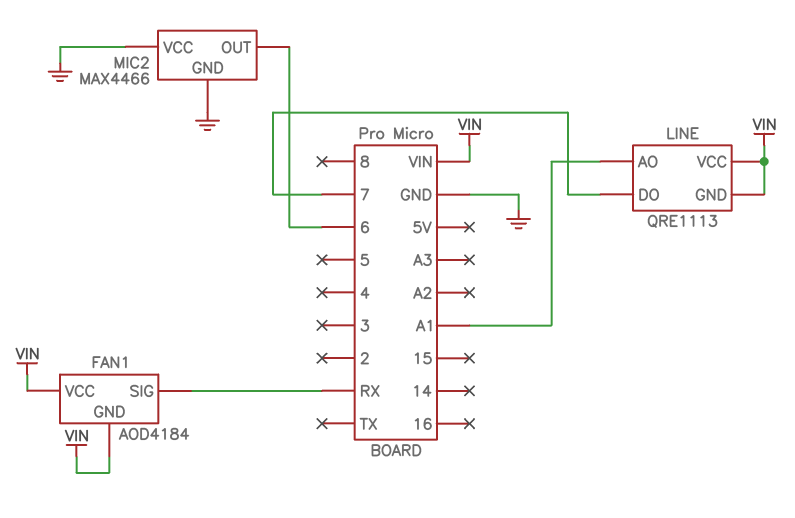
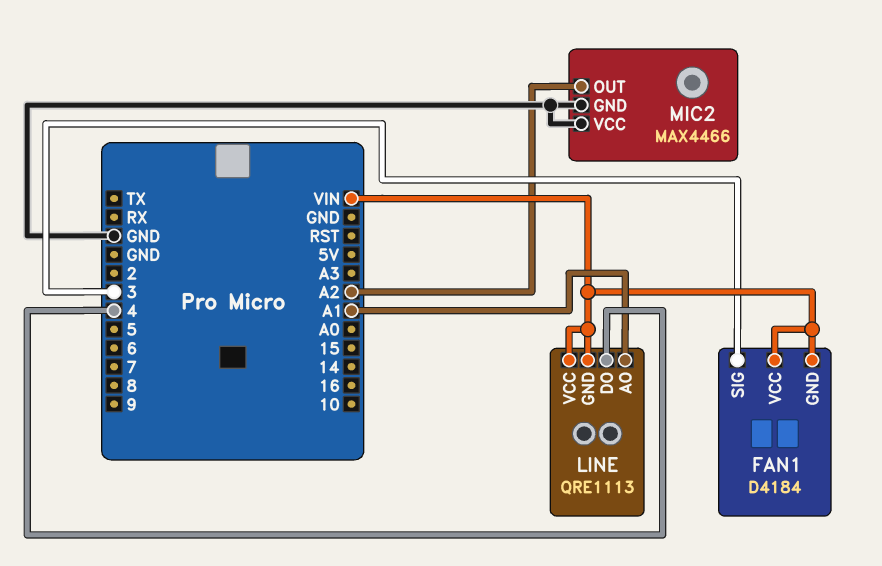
FAN1: AOD4184 -> D4184
FAN1 pin SIG: RX -> 3
LINE pin DO: 7 -> 4
MIC2 pin OUT: 6 -> A2

